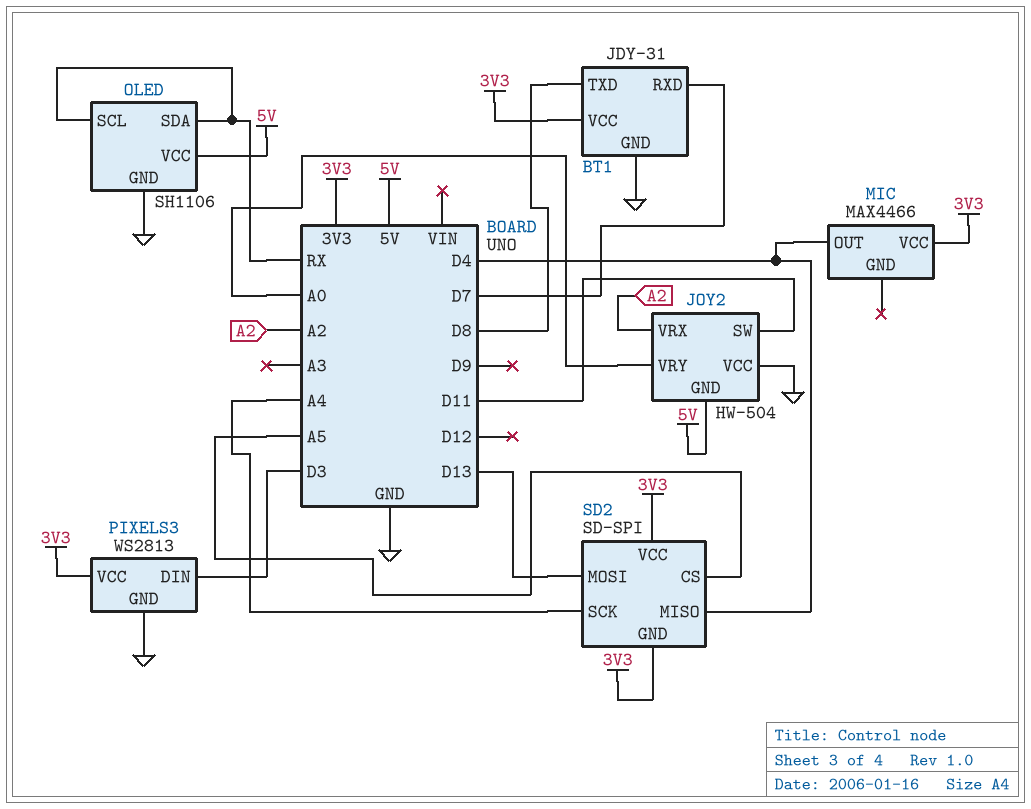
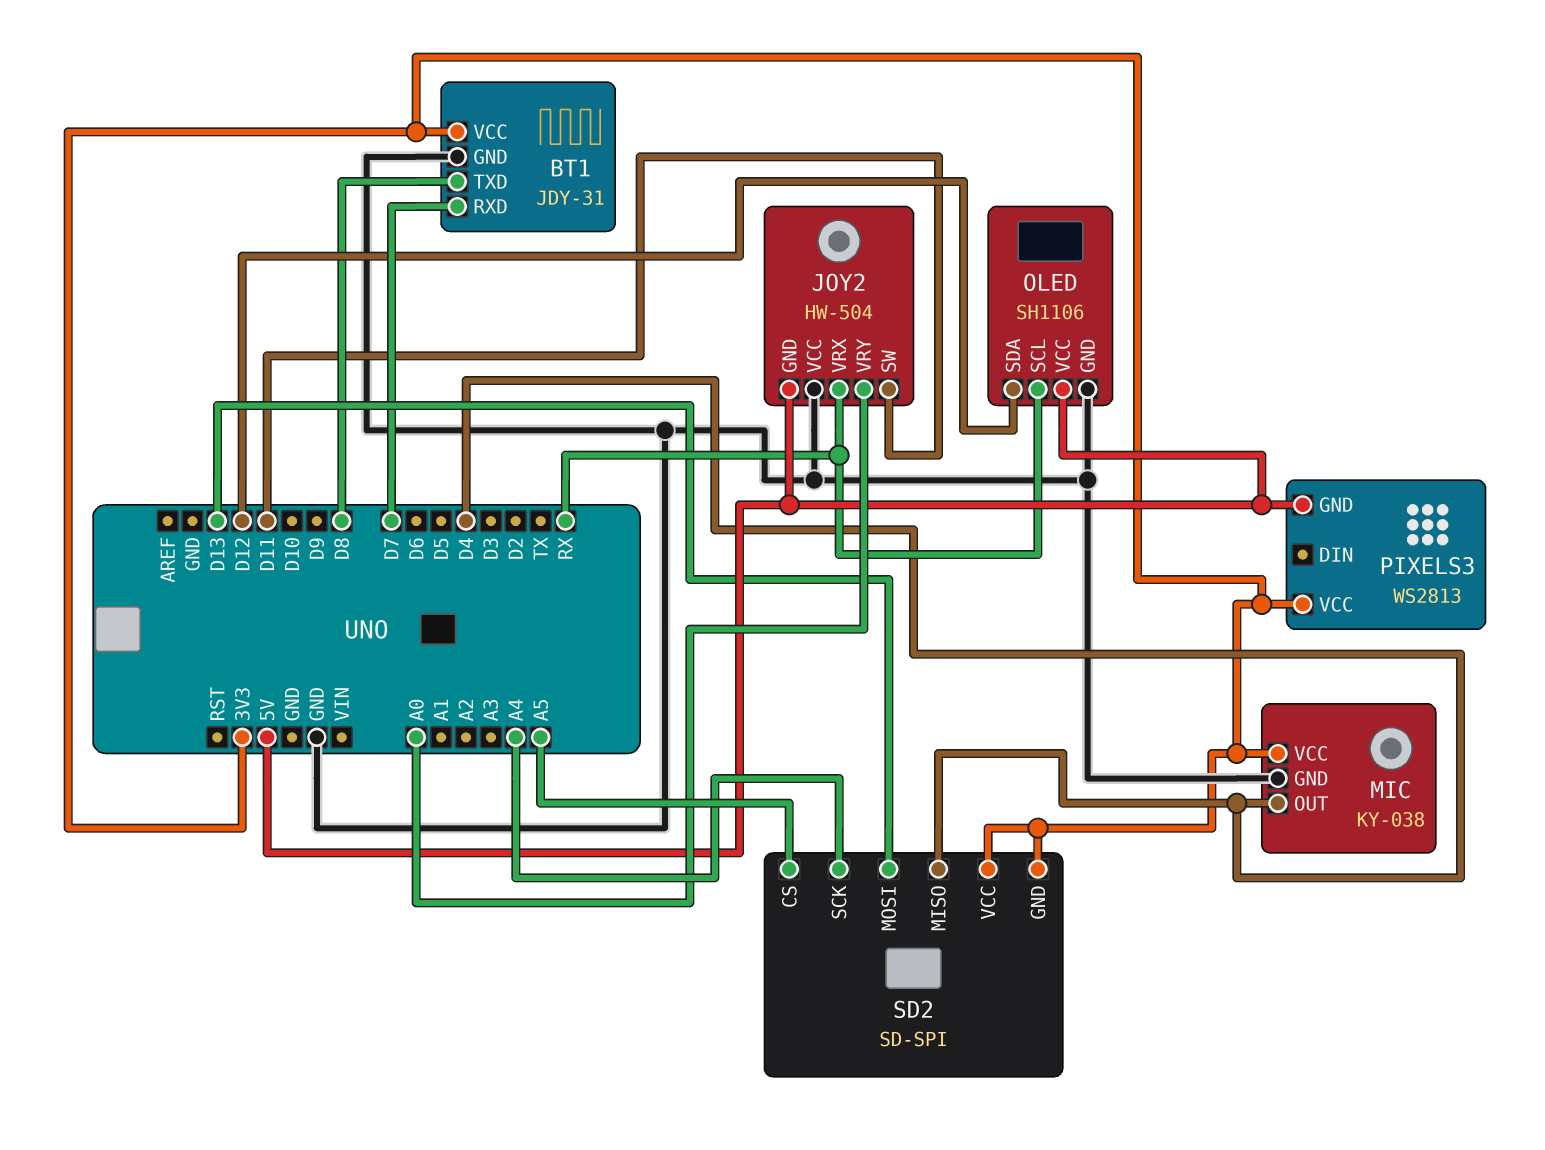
JOY2 pin VRX: A2 -> RX
MIC: MAX4466 -> KY-038
MIC pin GND: none -> GND
OLED pin SDA: RX -> D12
PIXELS3 pin DIN: D3 -> none
PIXELS3 pin GND: GND -> 5V

